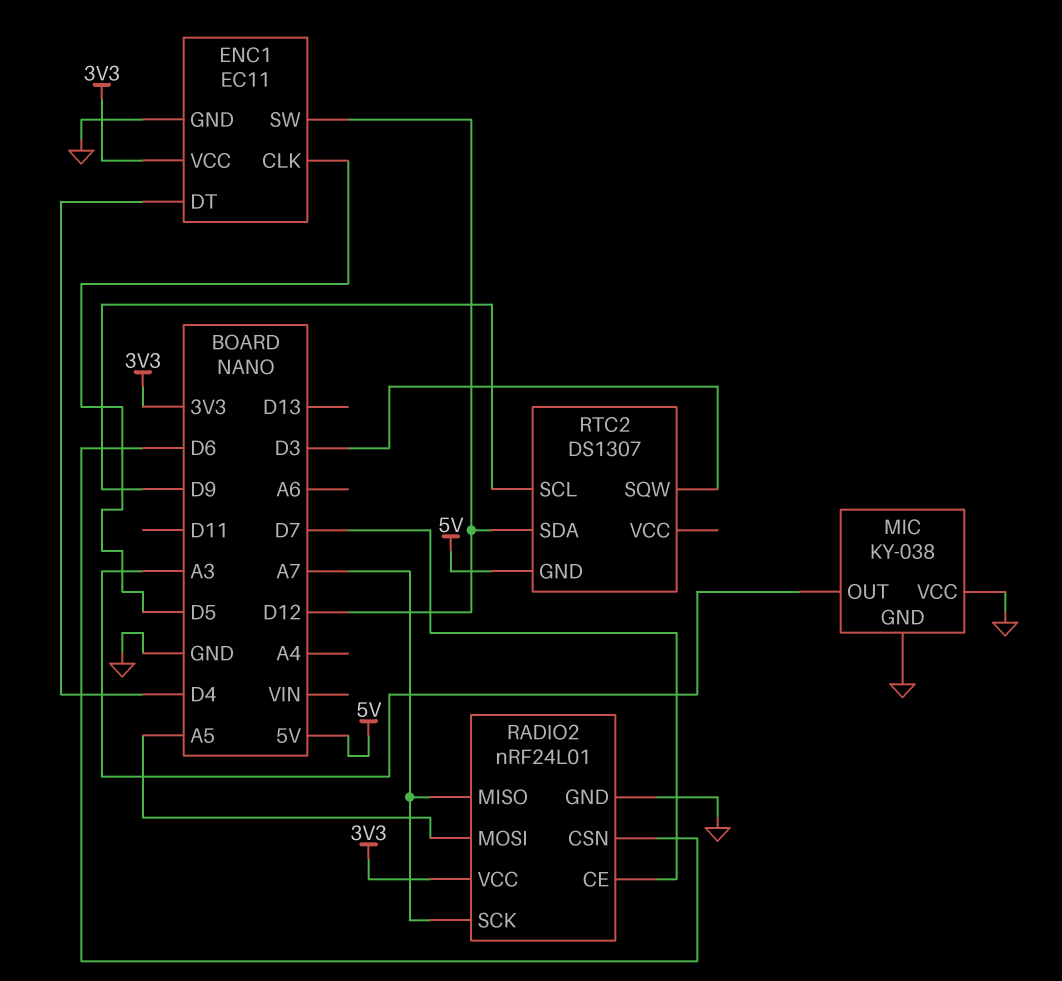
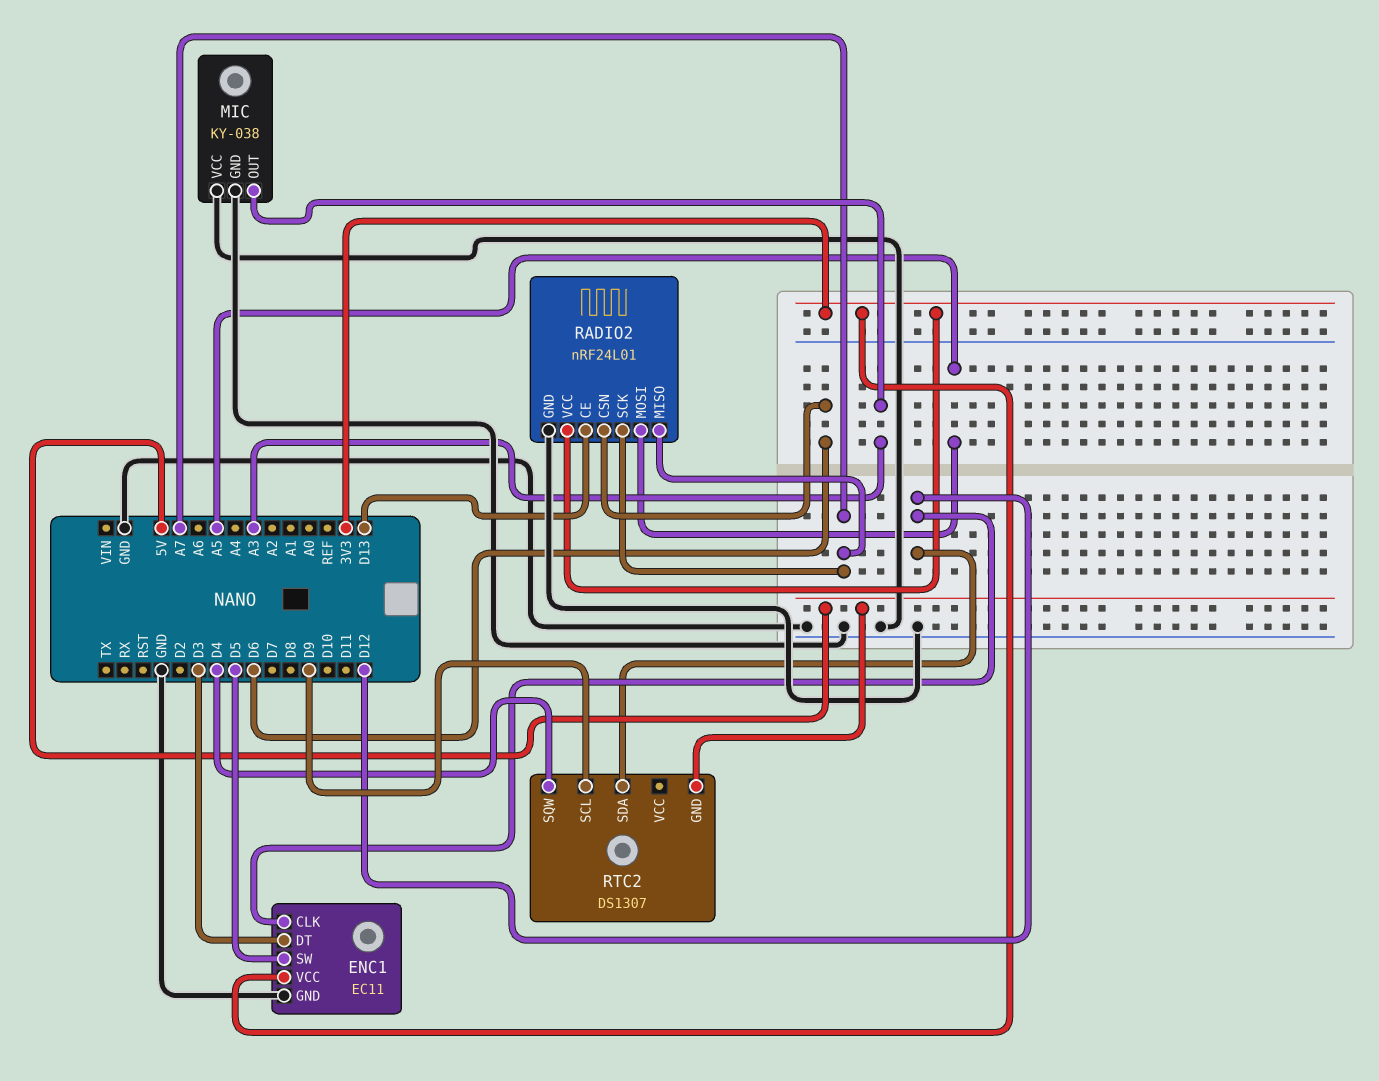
ENC1 pin CLK: D5 -> D12
ENC1 pin DT: D4 -> D3
ENC1 pin SW: D12 -> D5
RADIO2 pin CE: D7 -> D13
RTC2 pin SQW: D3 -> D4

